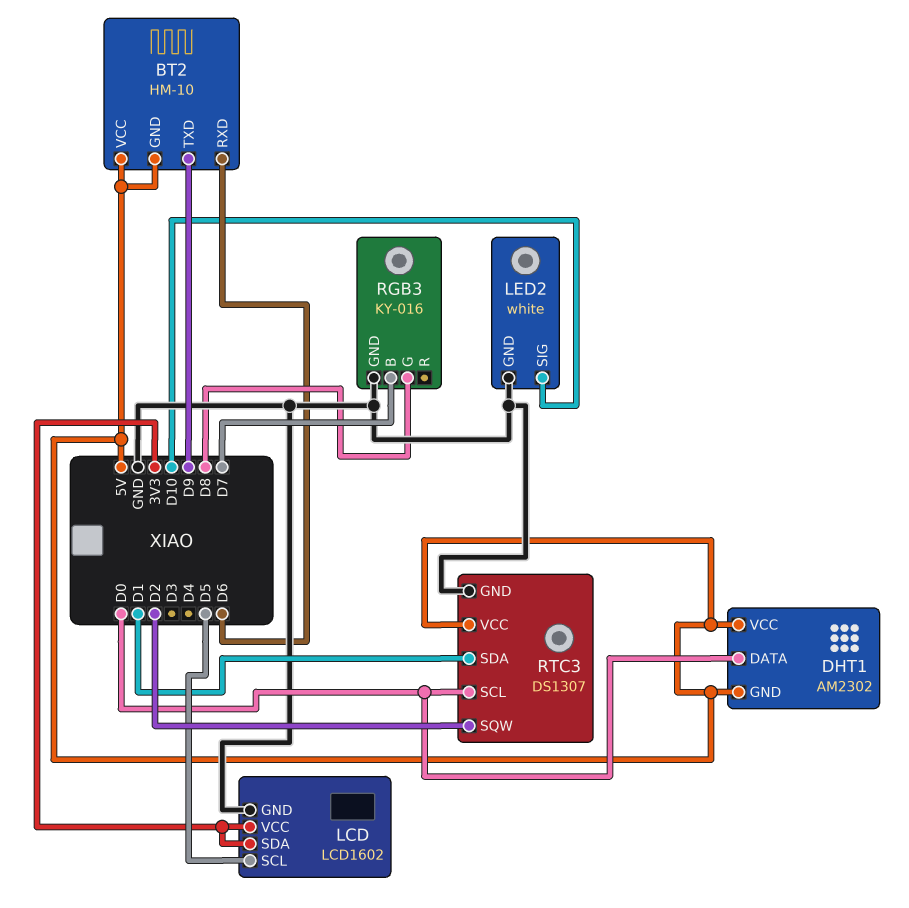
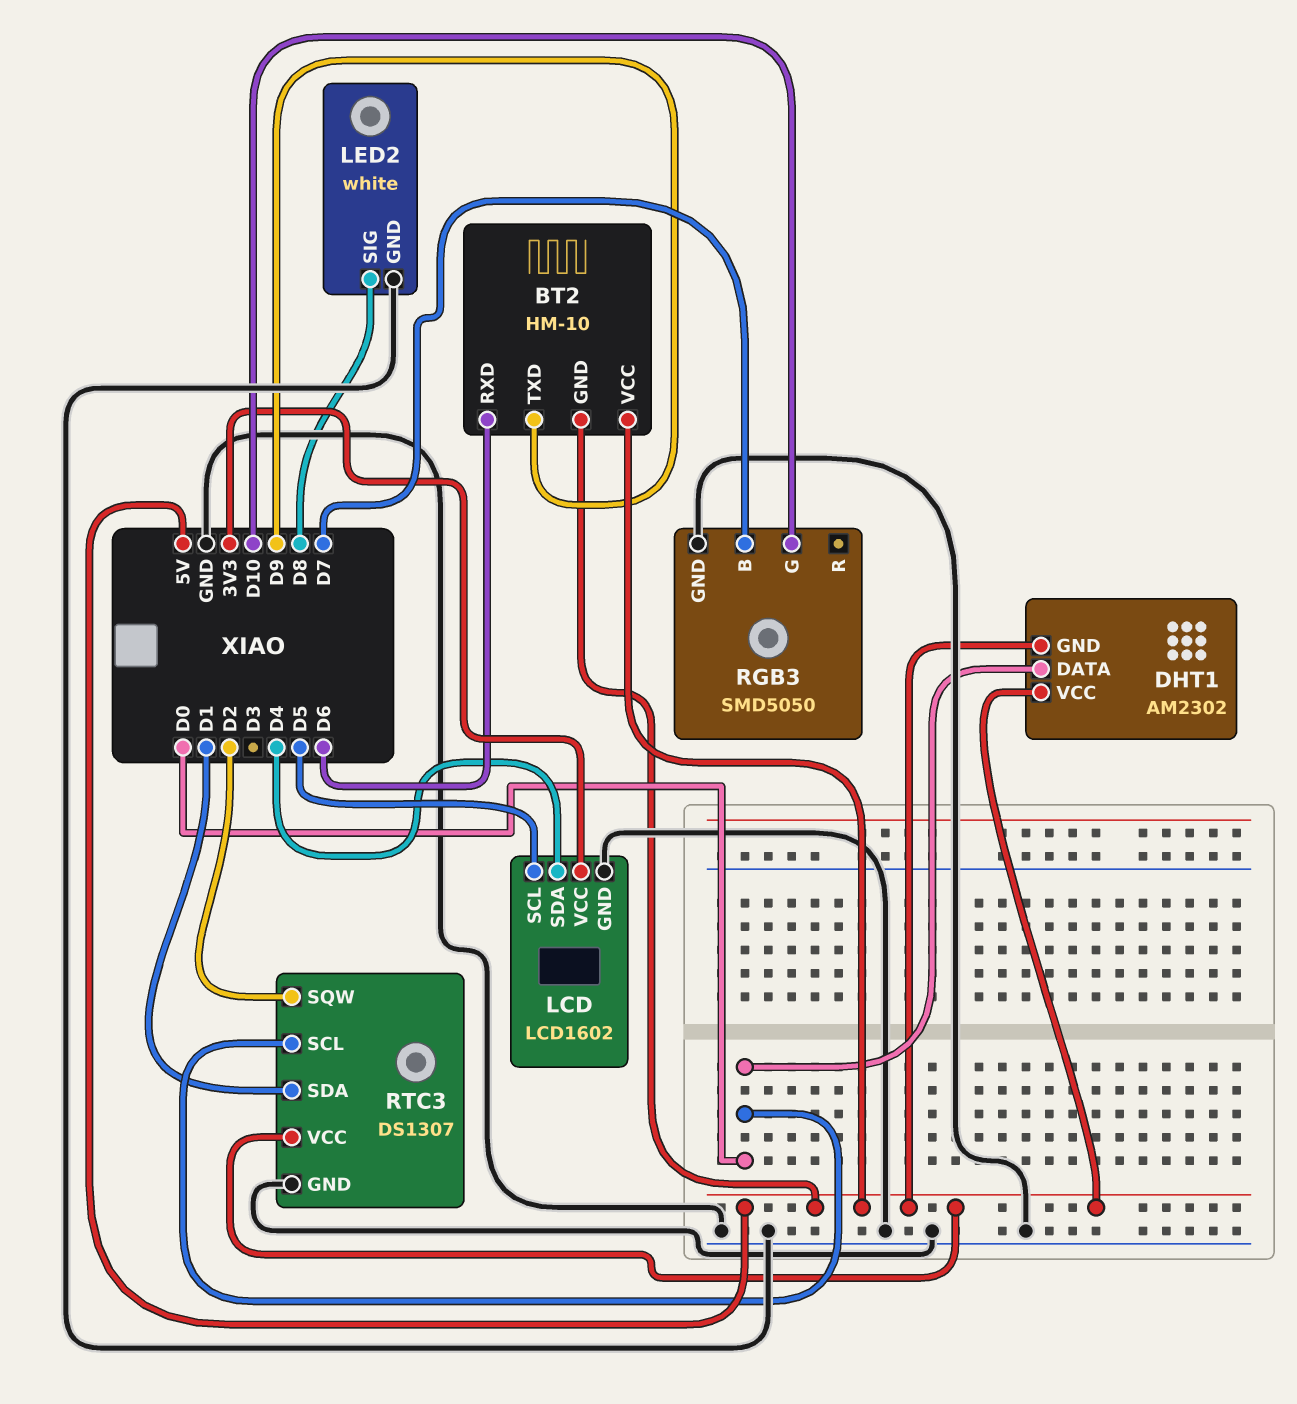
LCD pin SDA: 3V3 -> D4
LED2 pin SIG: D10 -> D8
RGB3: KY-016 -> SMD5050
RGB3 pin G: D8 -> D10

